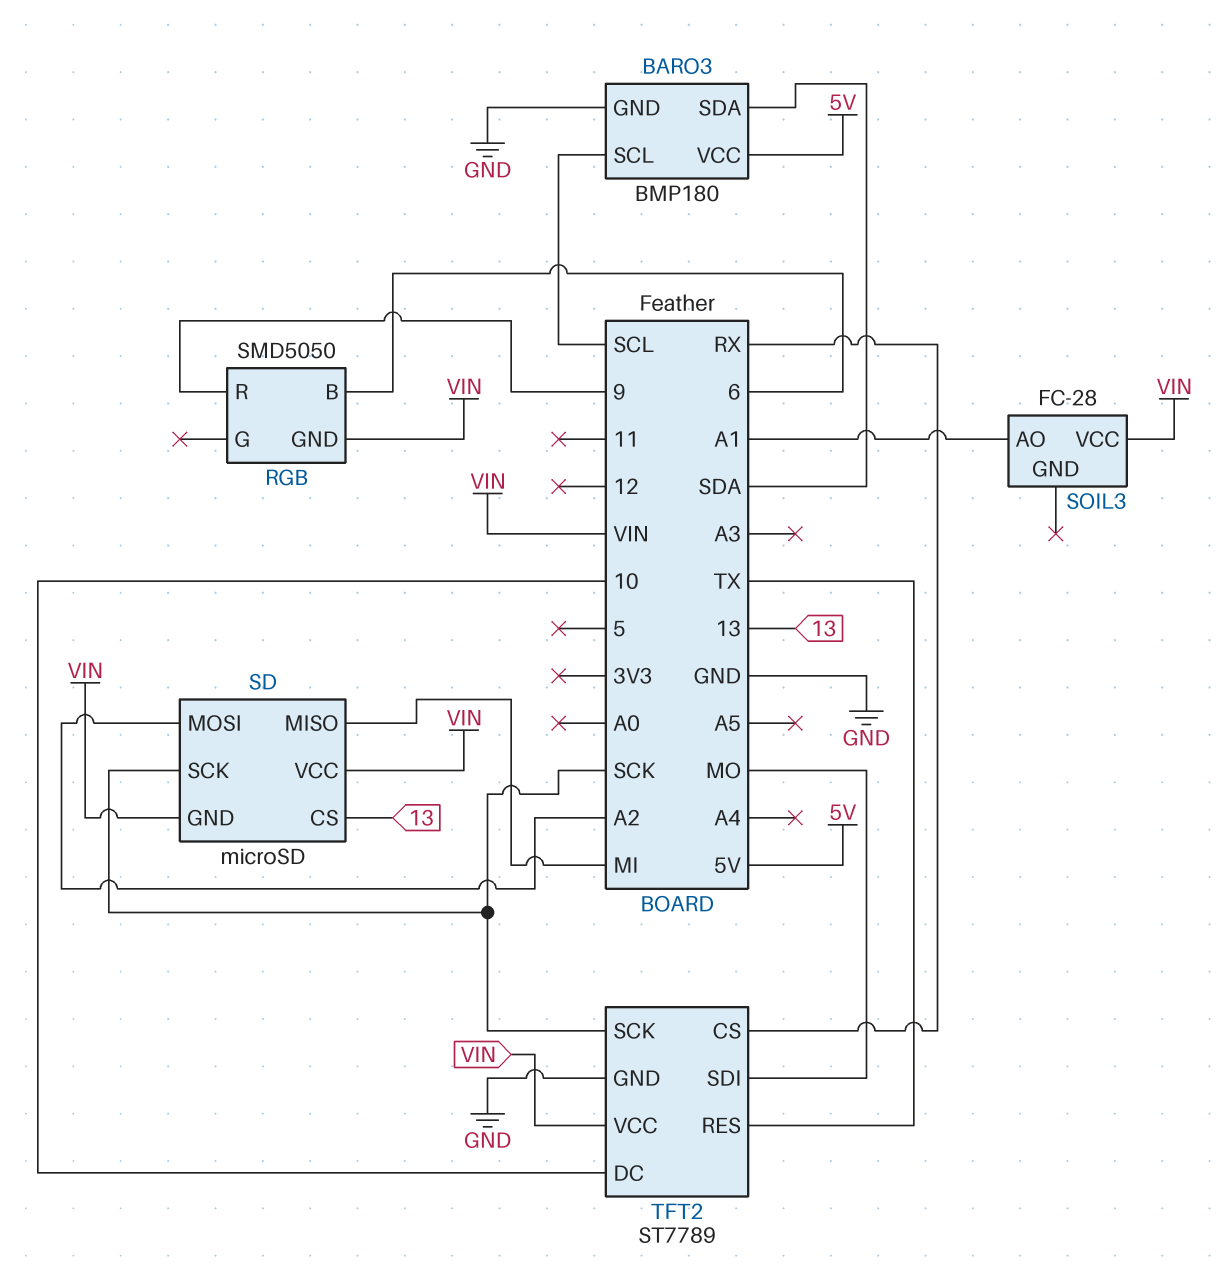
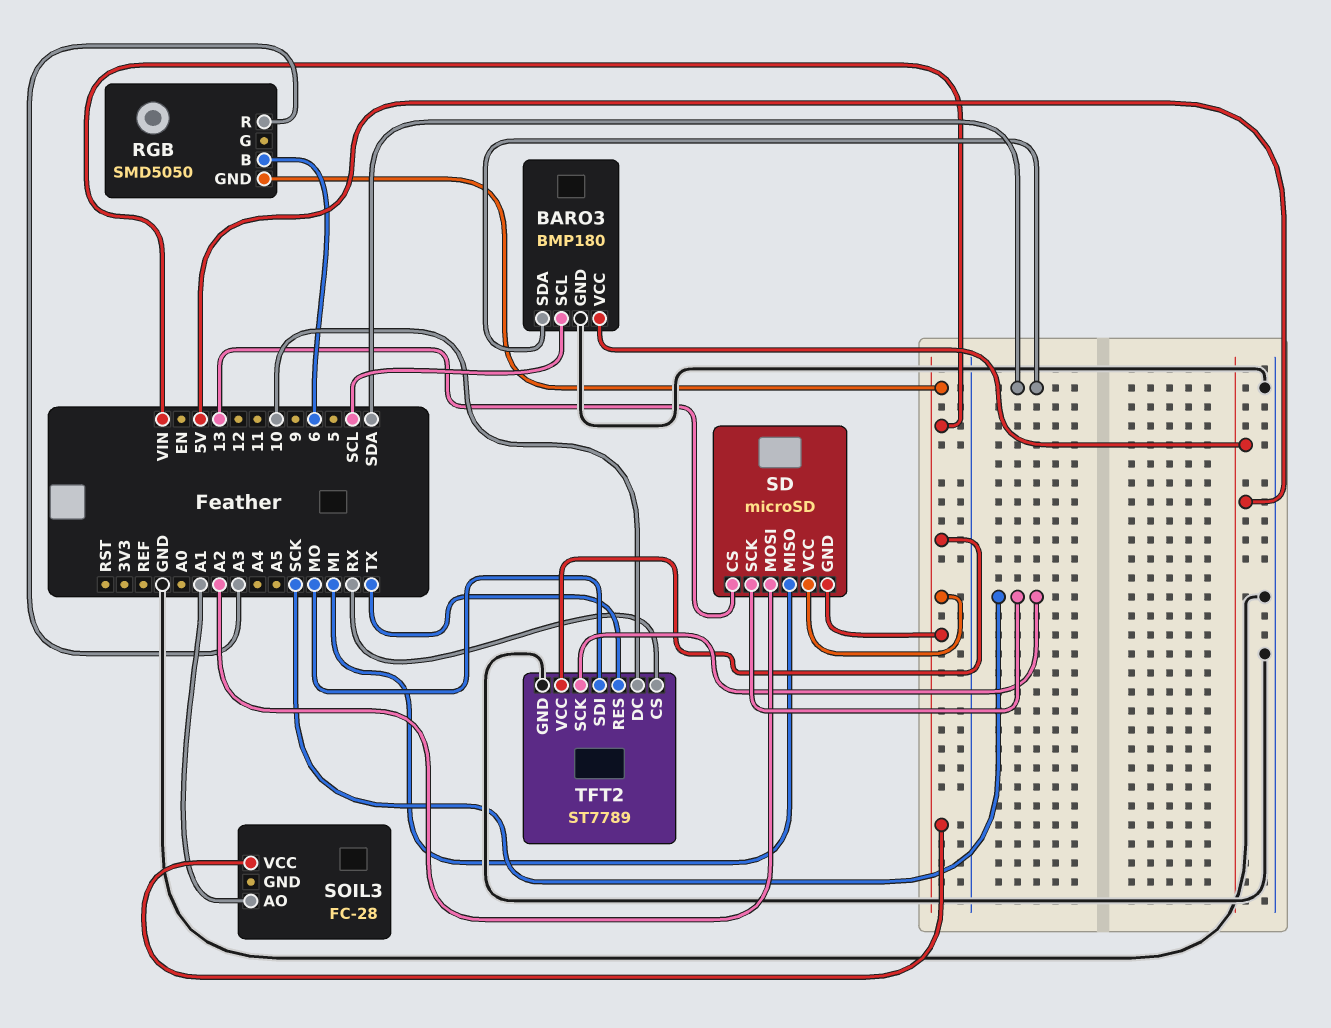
RGB pin R: 9 -> A3

